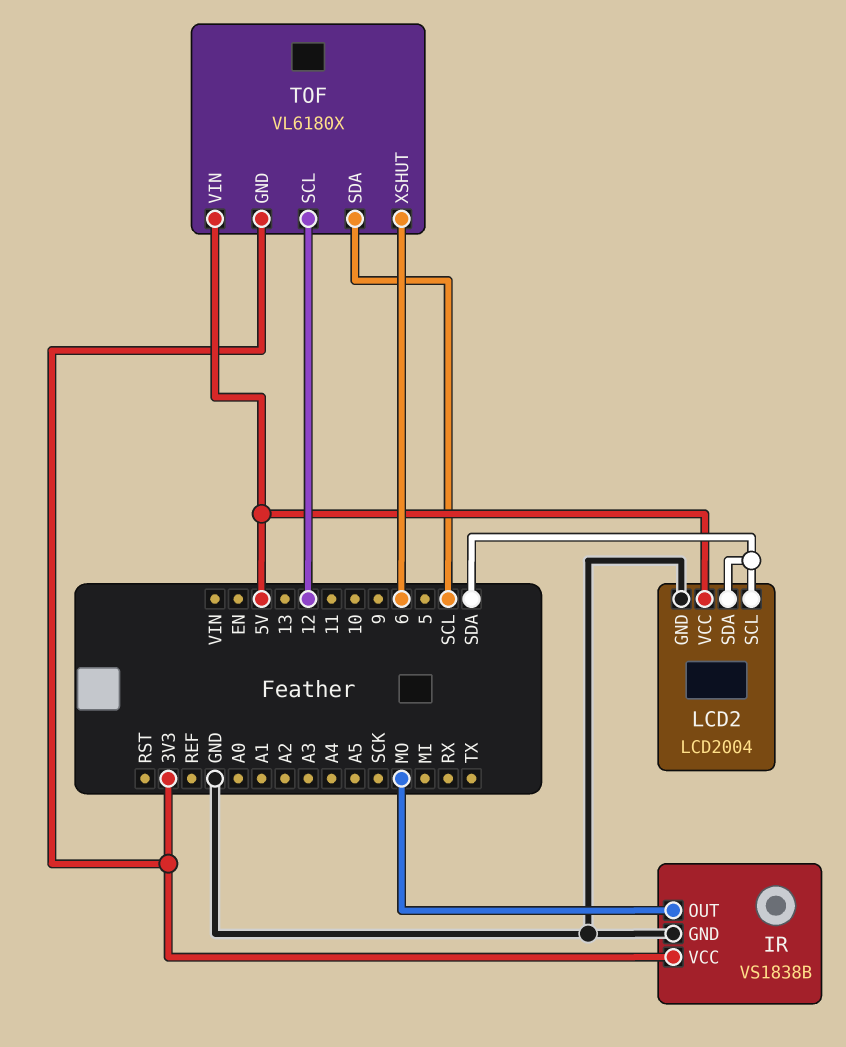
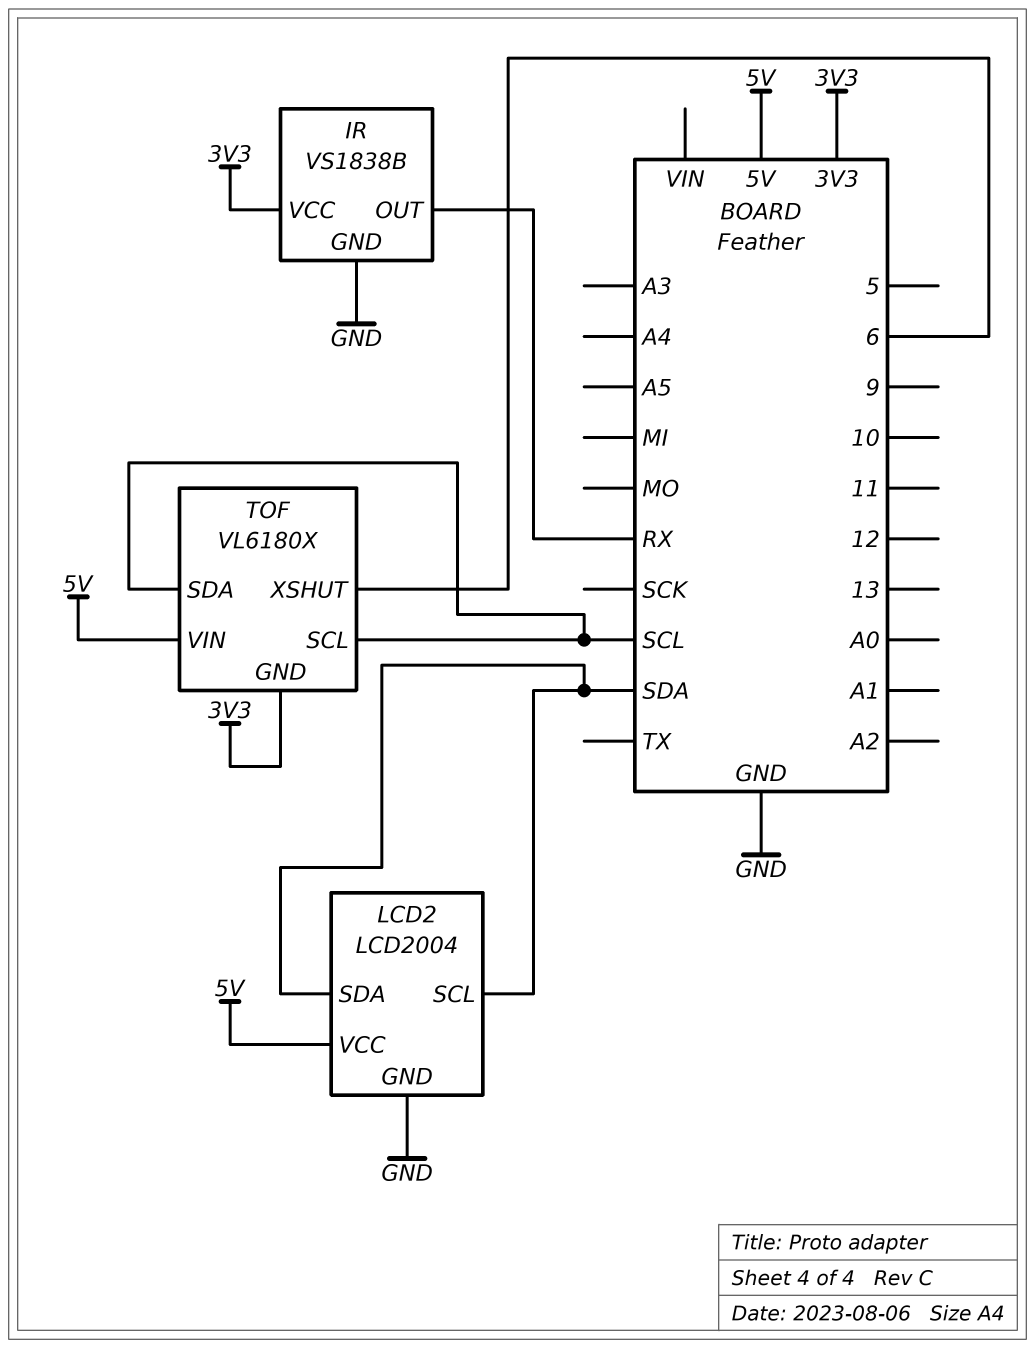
IR pin OUT: MO -> RX
TOF pin SCL: 12 -> SCL

